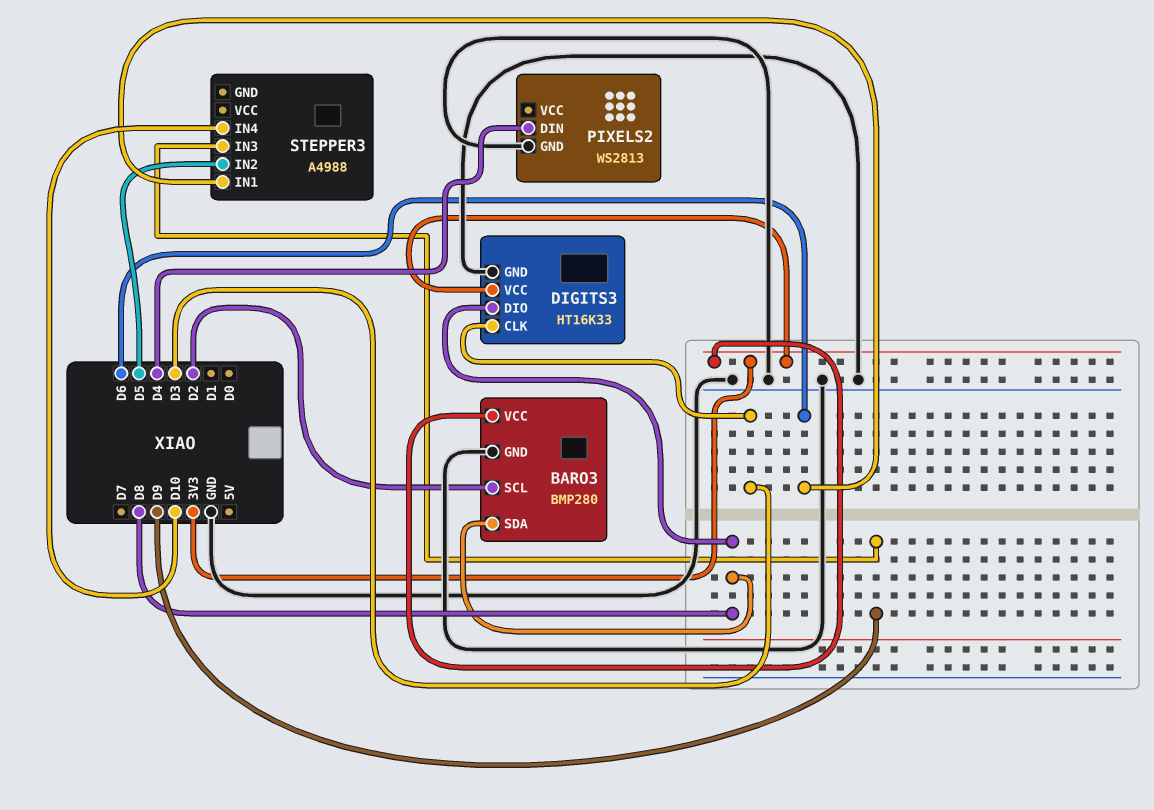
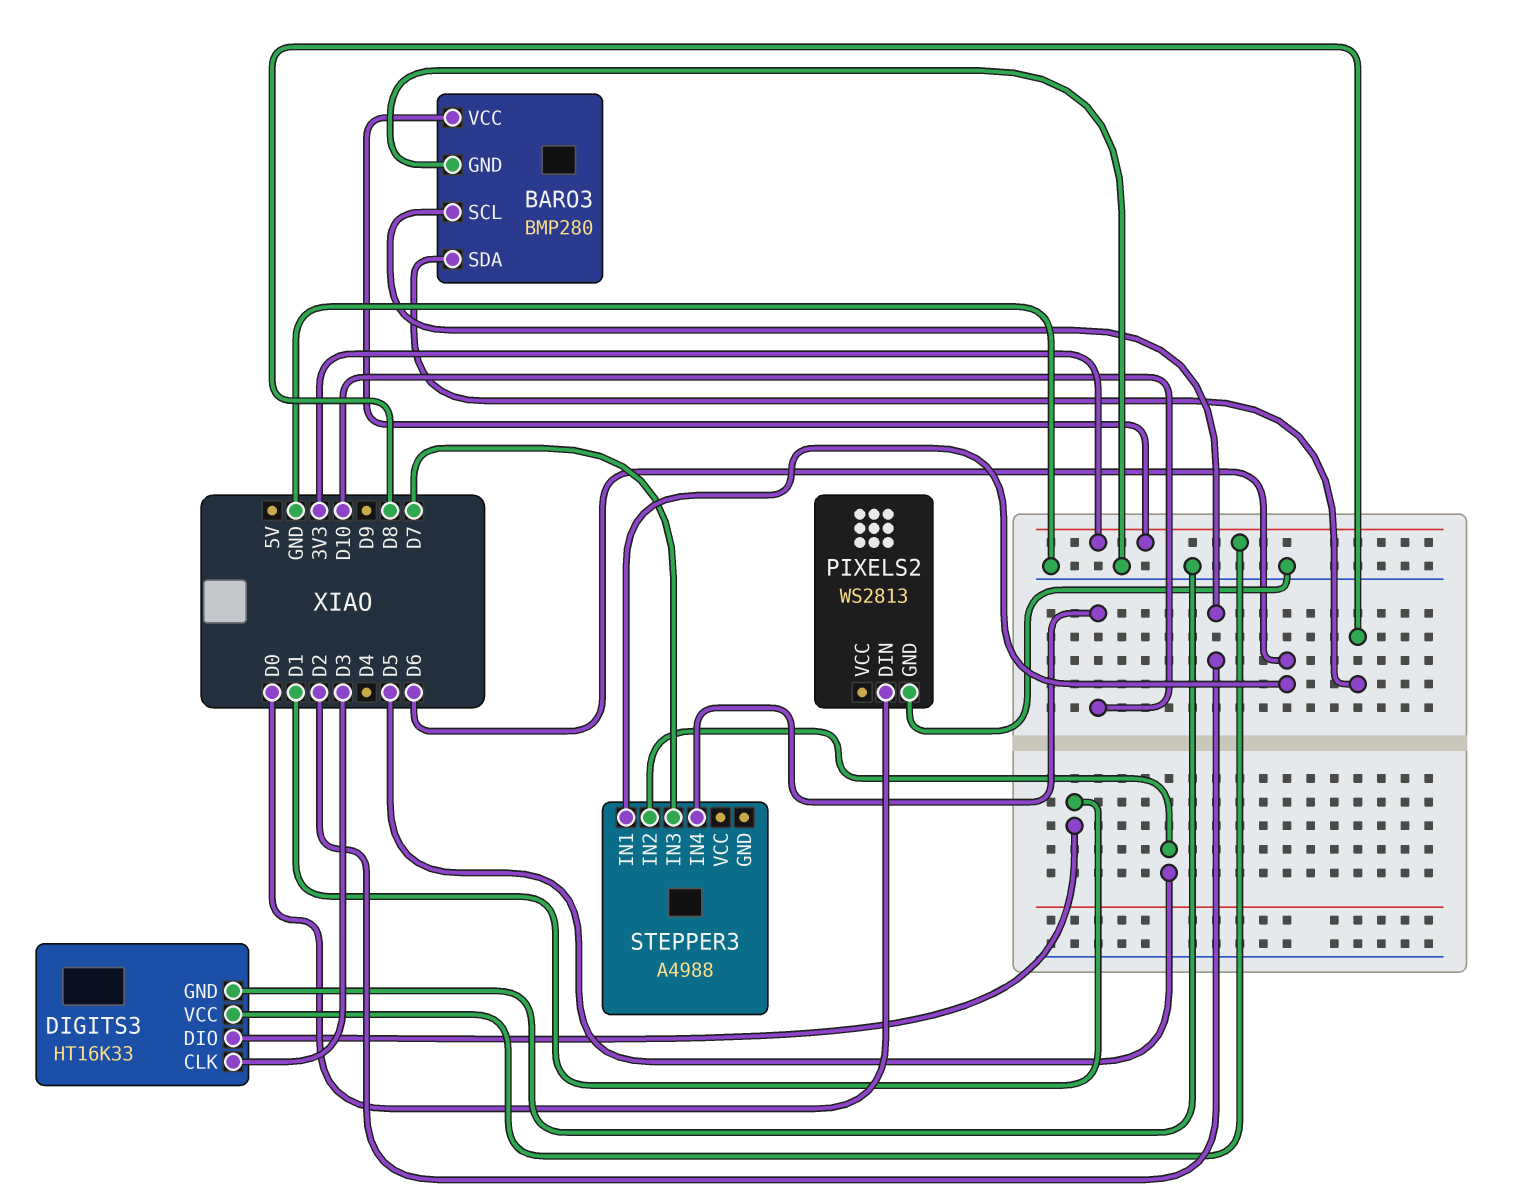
DIGITS3 pin DIO: D8 -> D1
PIXELS2 pin DIN: D4 -> D0
STEPPER3 pin IN3: D9 -> D7

